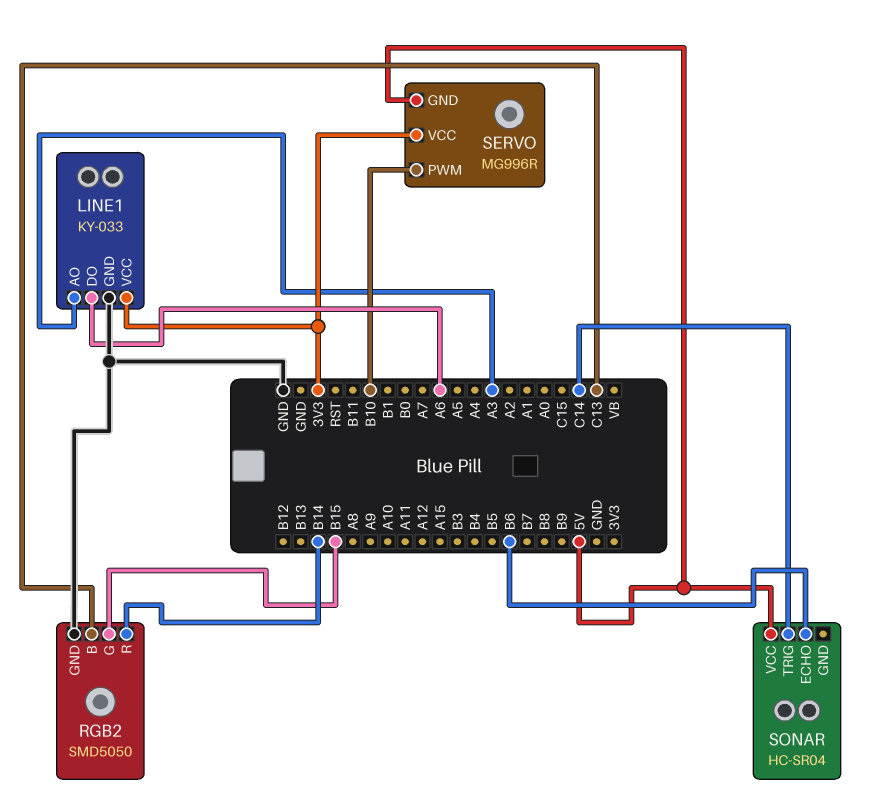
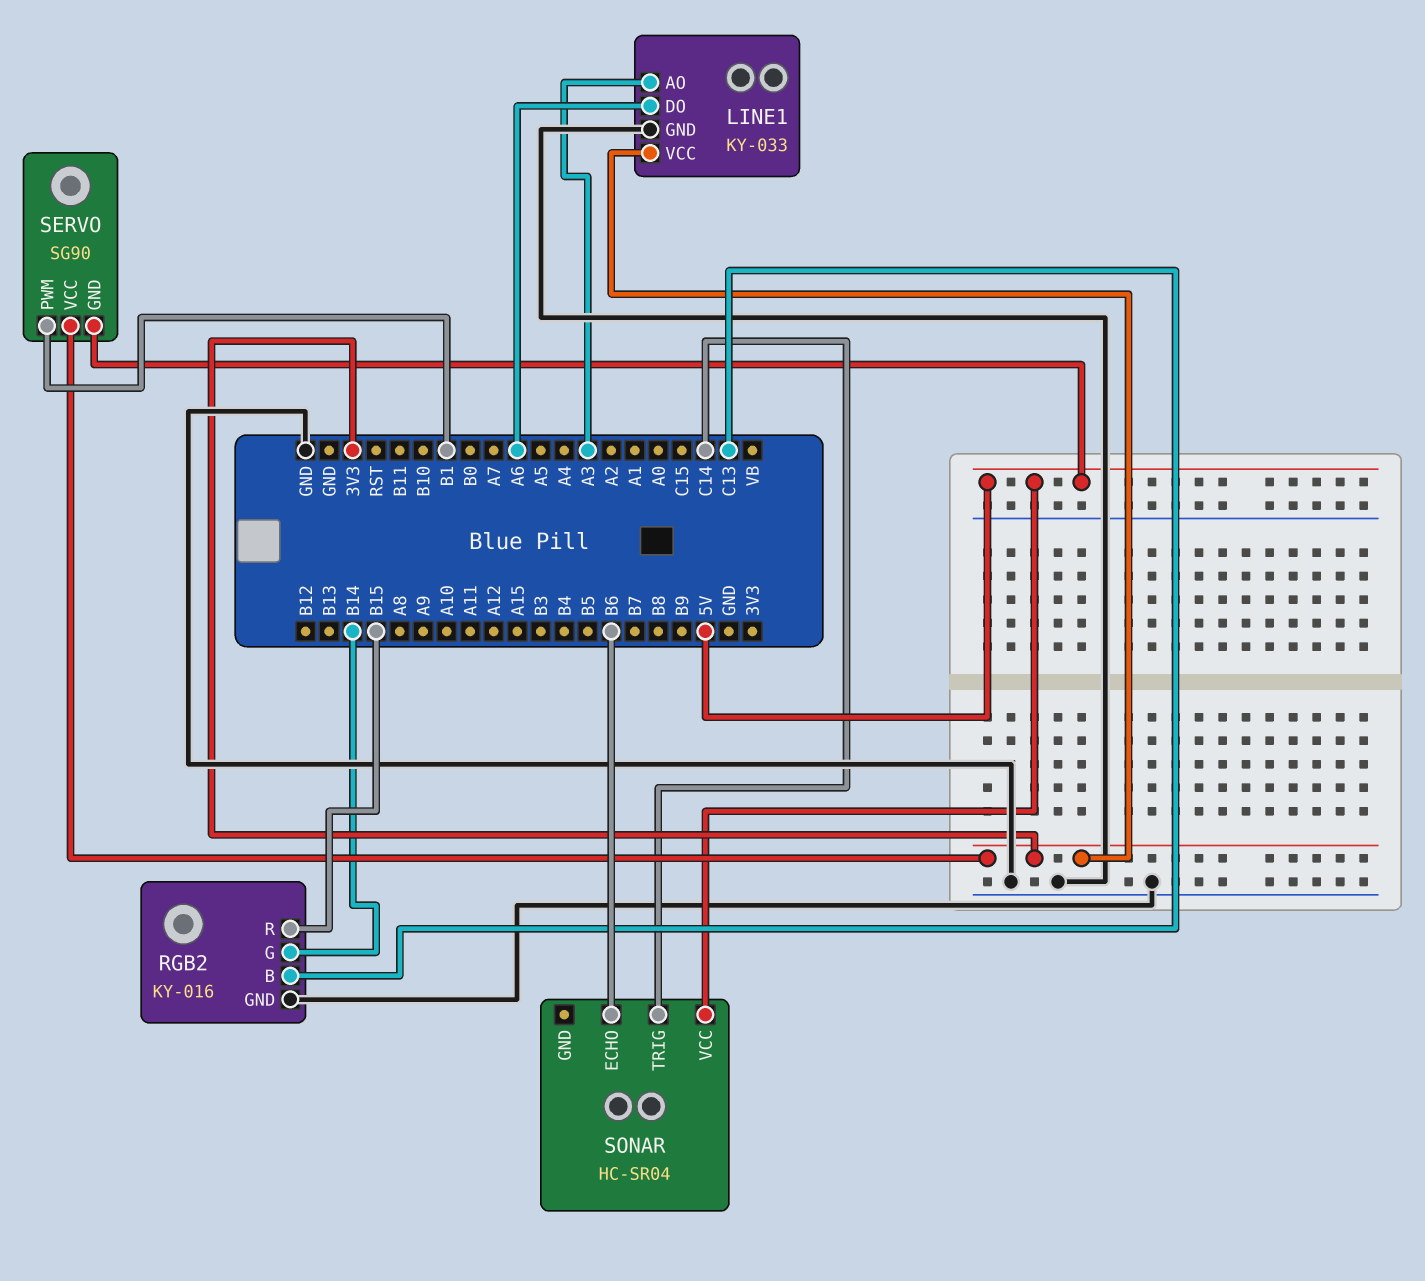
RGB2: SMD5050 -> KY-016
RGB2 pin G: B15 -> B14
RGB2 pin R: B14 -> B15
SERVO: MG996R -> SG90
SERVO pin PWM: B10 -> B1

